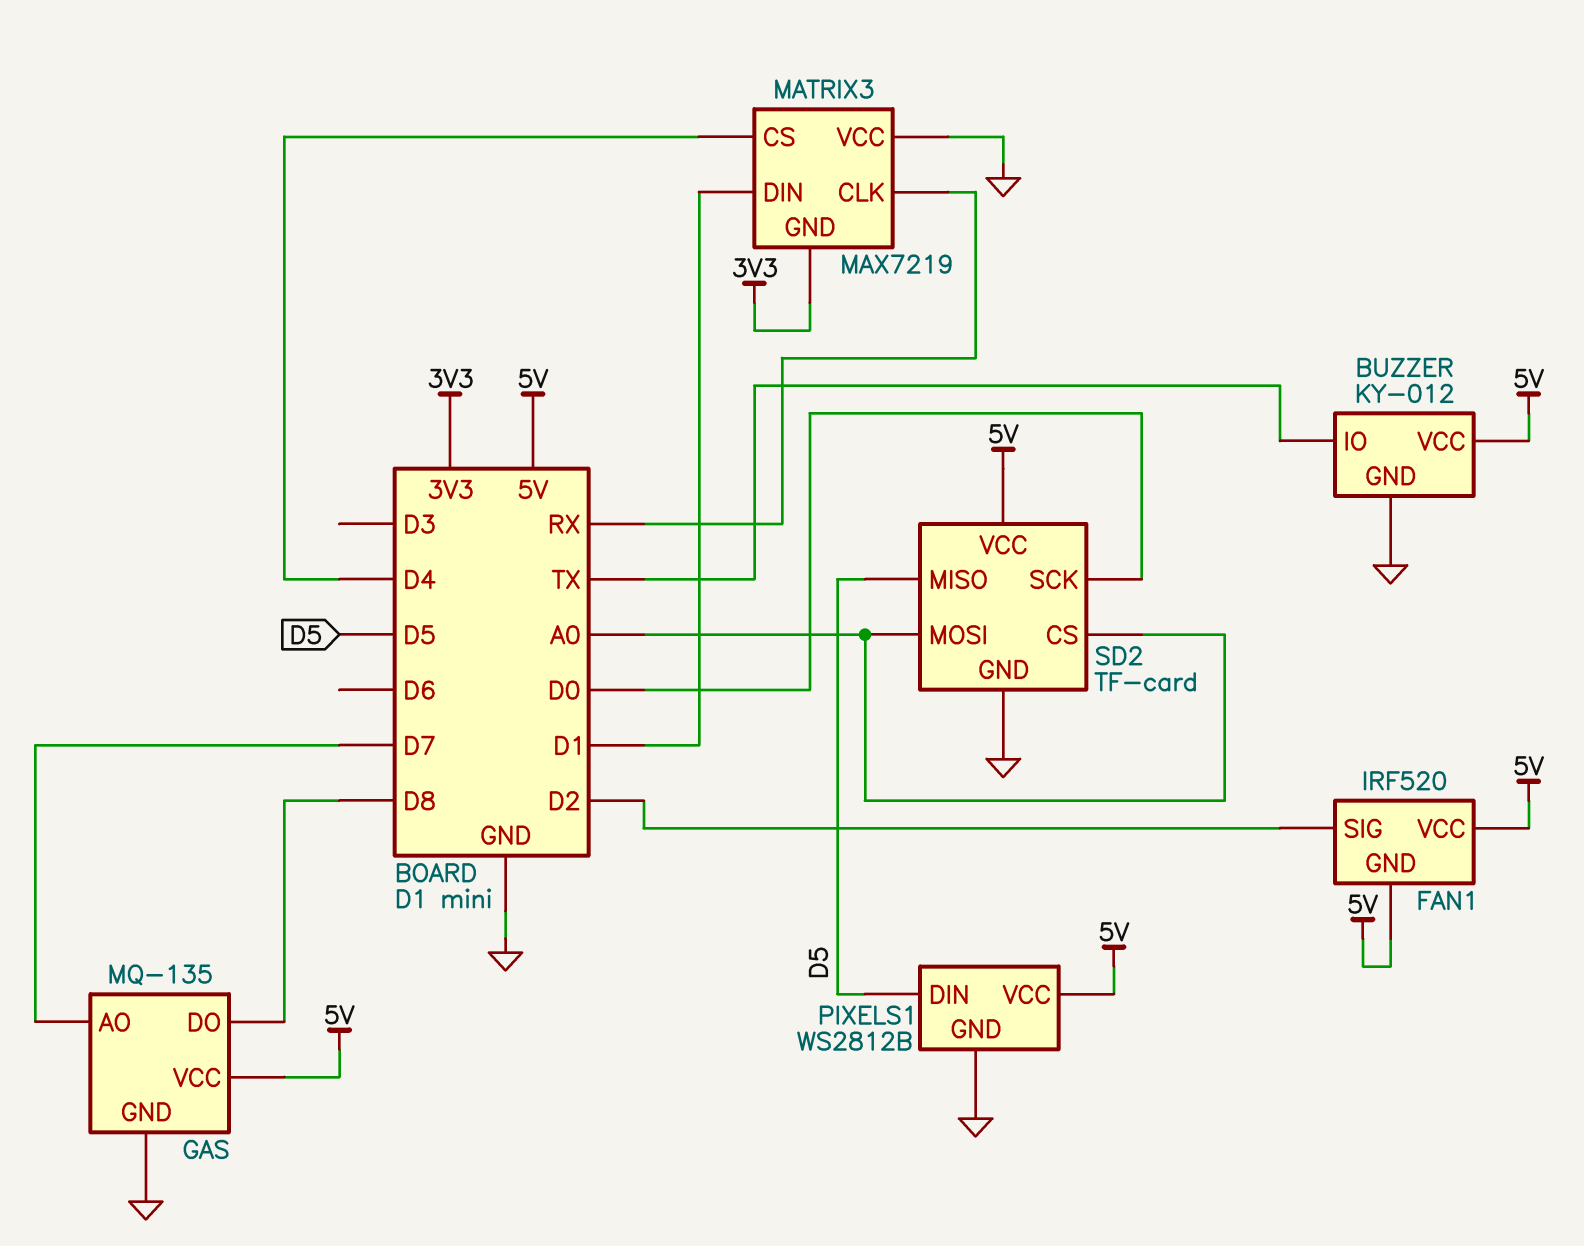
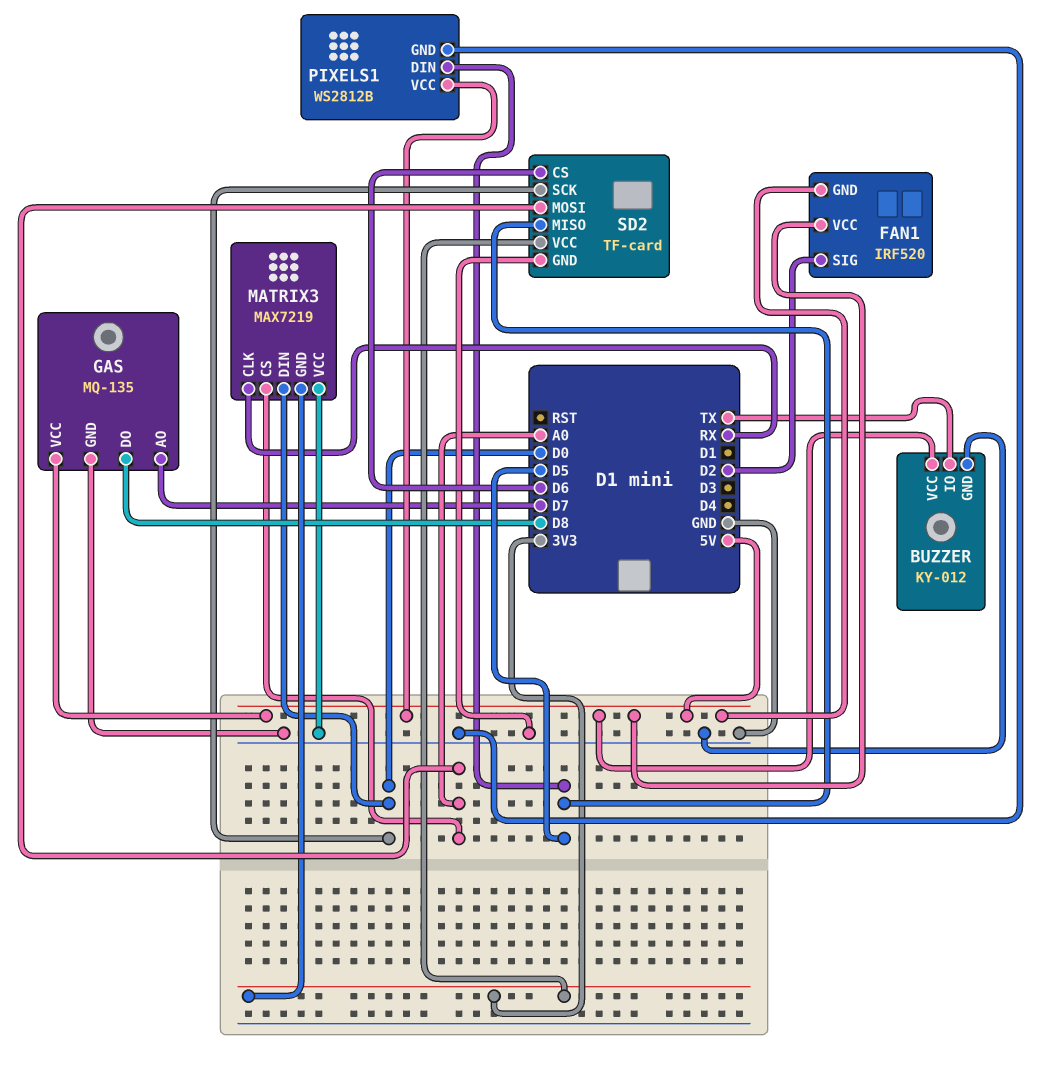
MATRIX3 pin CS: D4 -> A0
MATRIX3 pin DIN: D1 -> D0
SD2 pin CS: A0 -> D6
SD2 pin VCC: 5V -> 3V3

